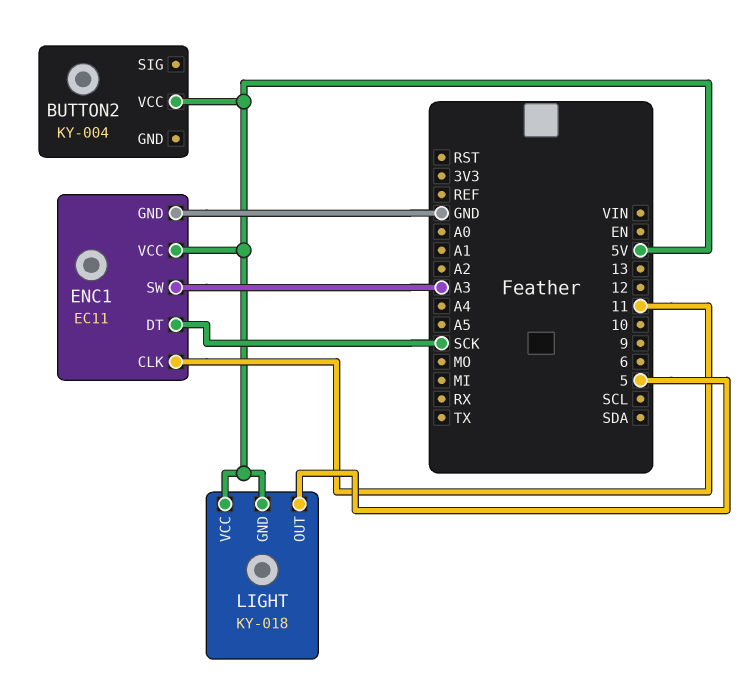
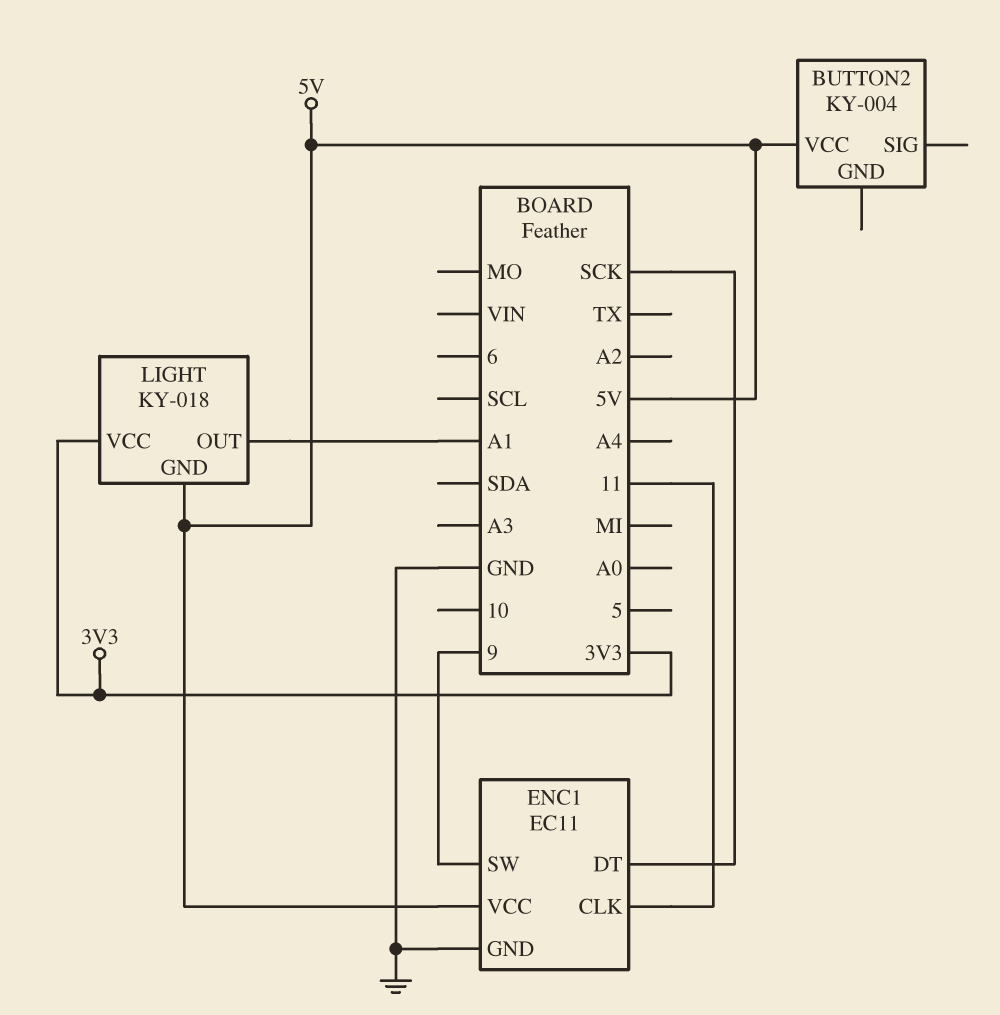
ENC1 pin SW: A3 -> 9
LIGHT pin OUT: 5 -> A1
LIGHT pin VCC: 5V -> 3V3

